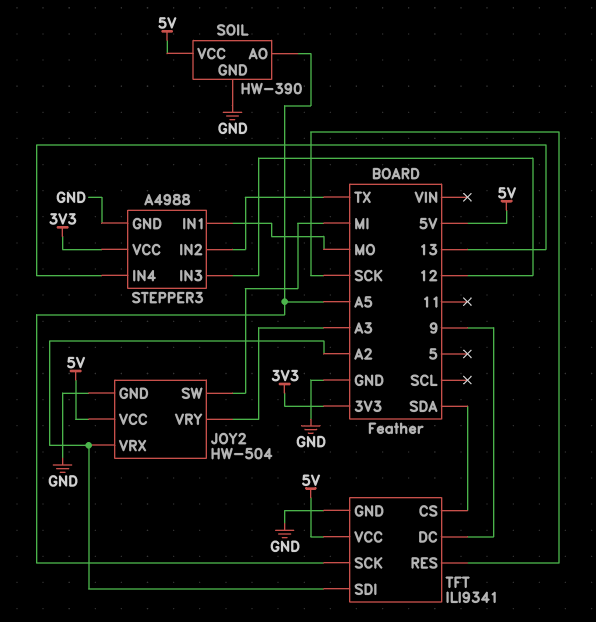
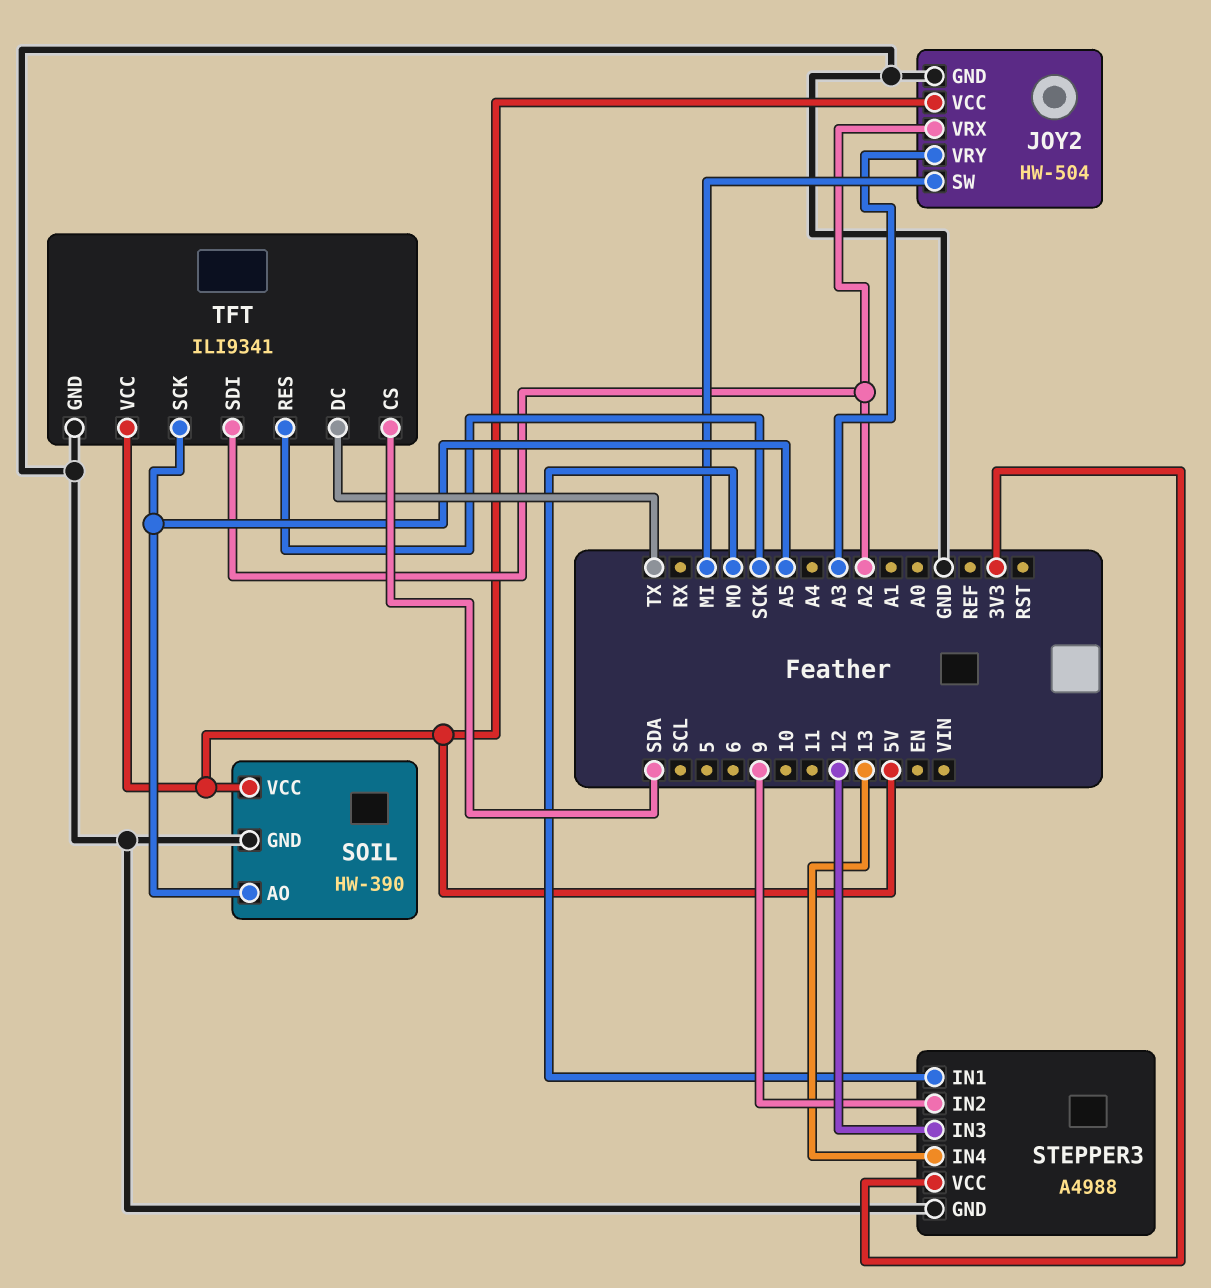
STEPPER3 pin IN2: TX -> 9
TFT pin DC: 9 -> TX

